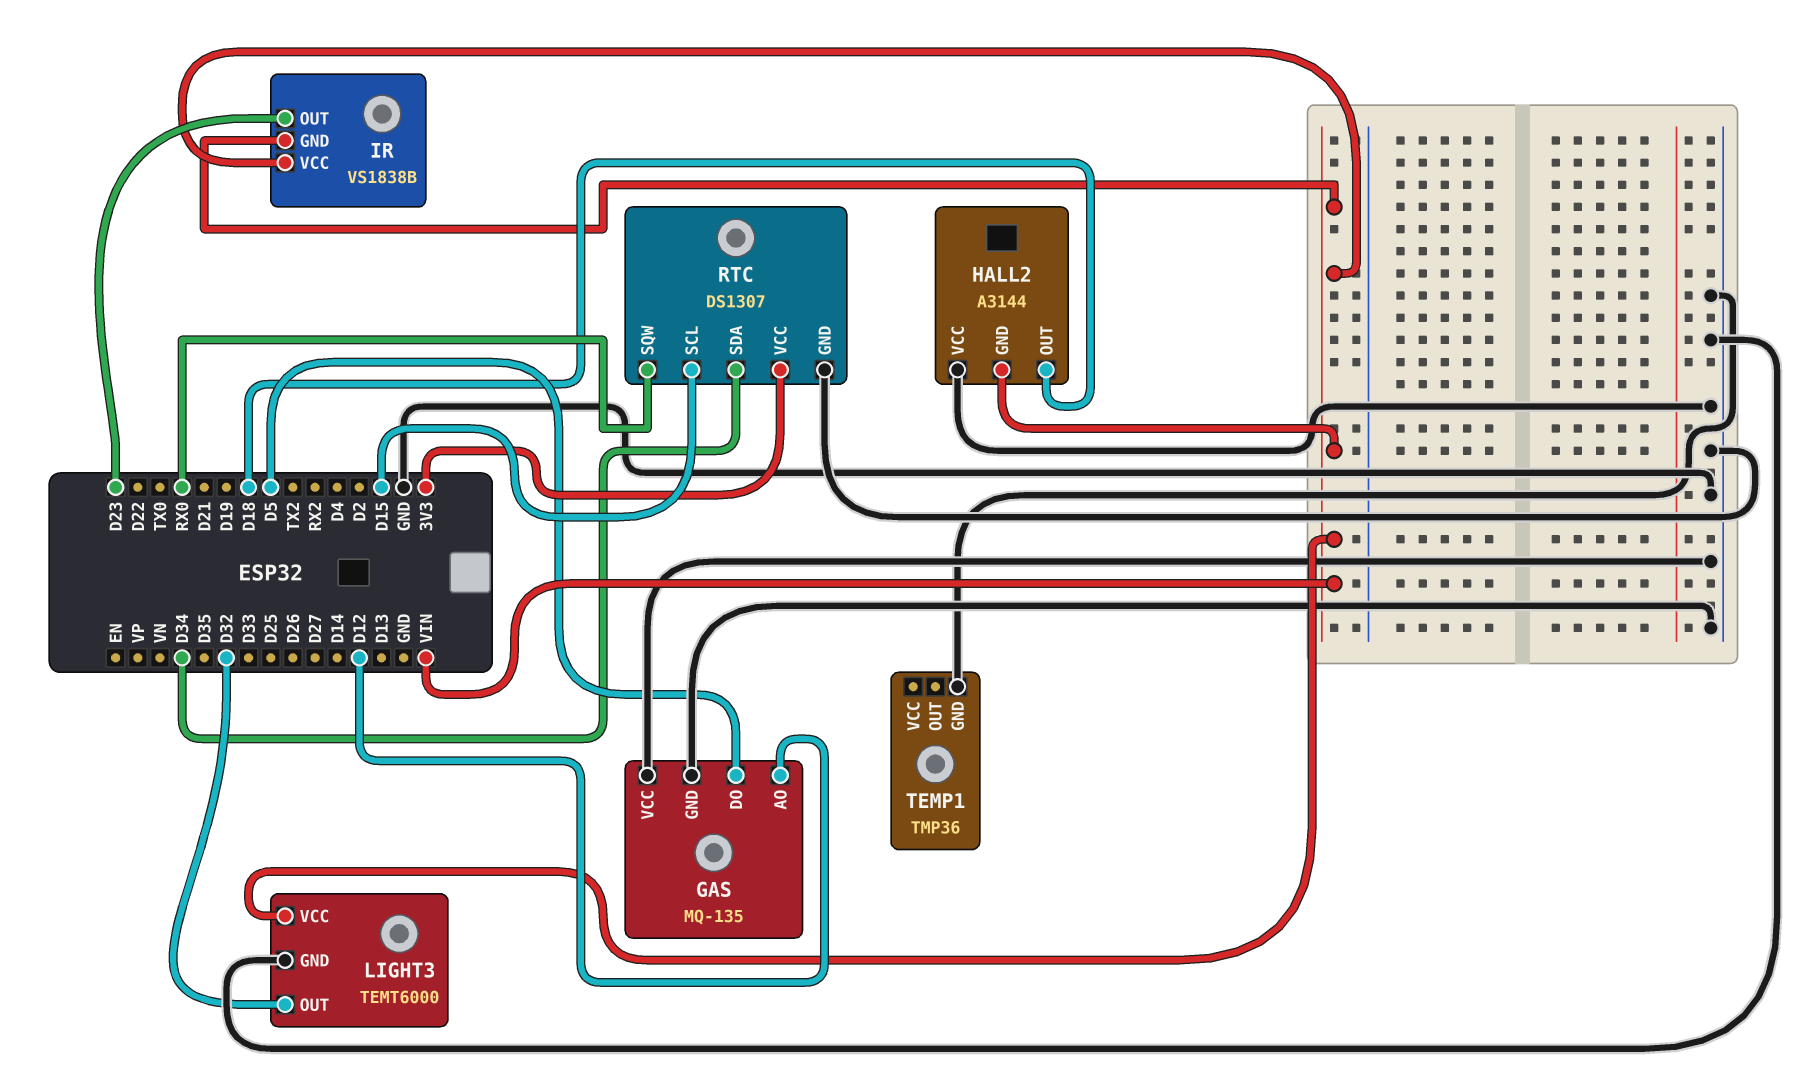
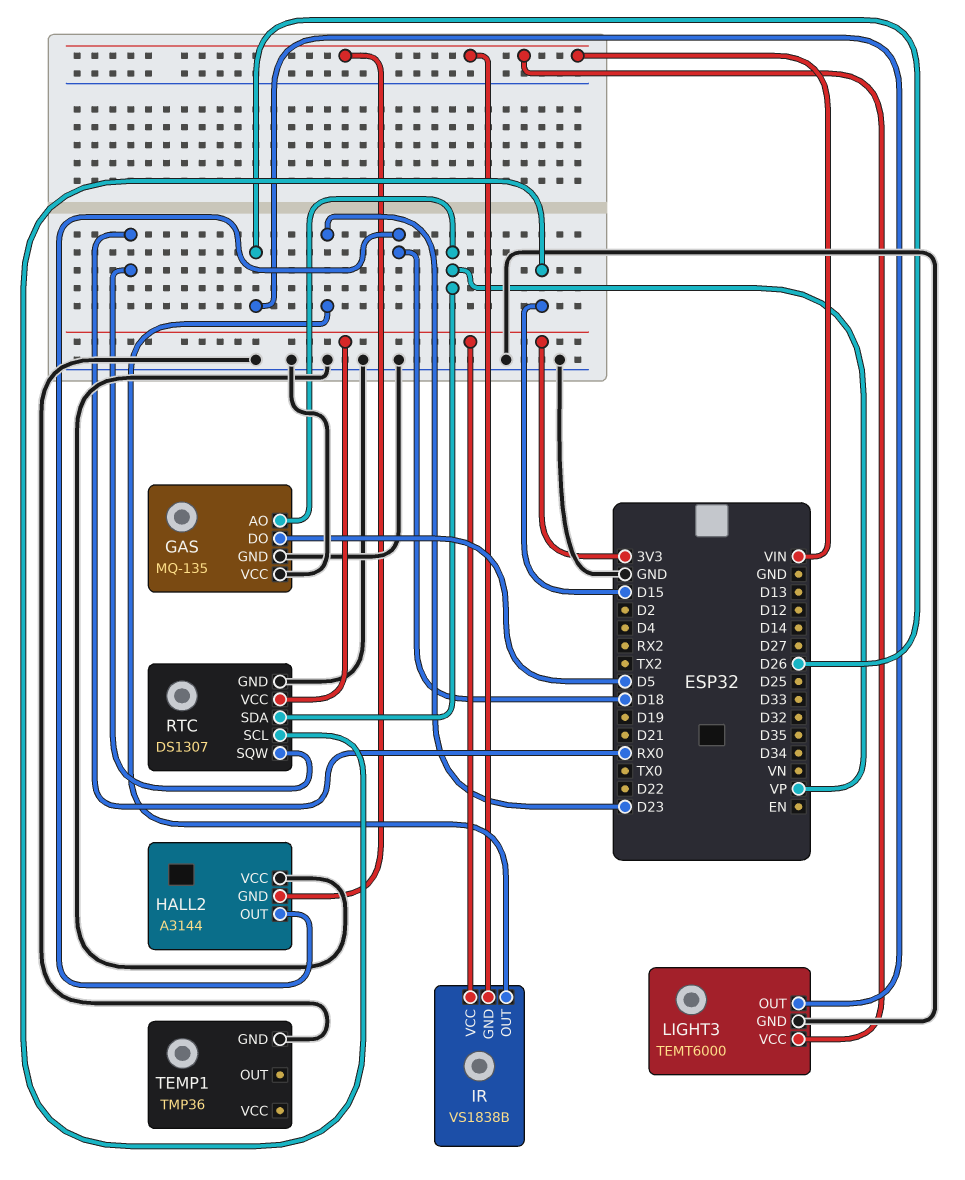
GAS pin AO: D12 -> VP
IR pin VCC: VIN -> 3V3
LIGHT3 pin OUT: D32 -> D26
RTC pin SDA: D34 -> VP

